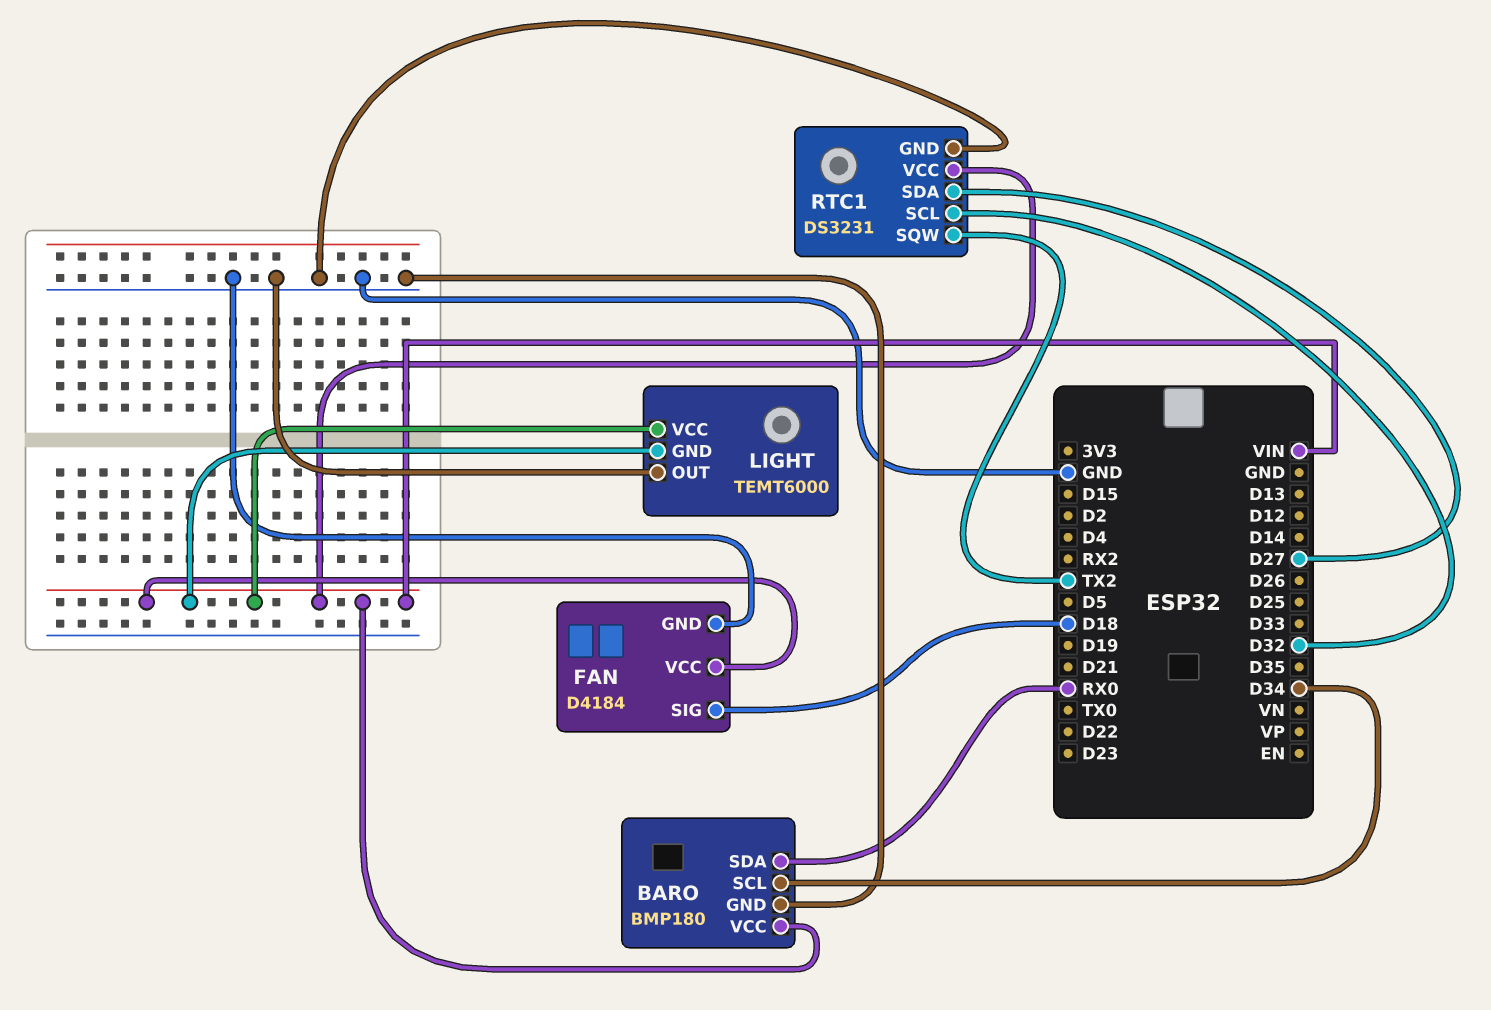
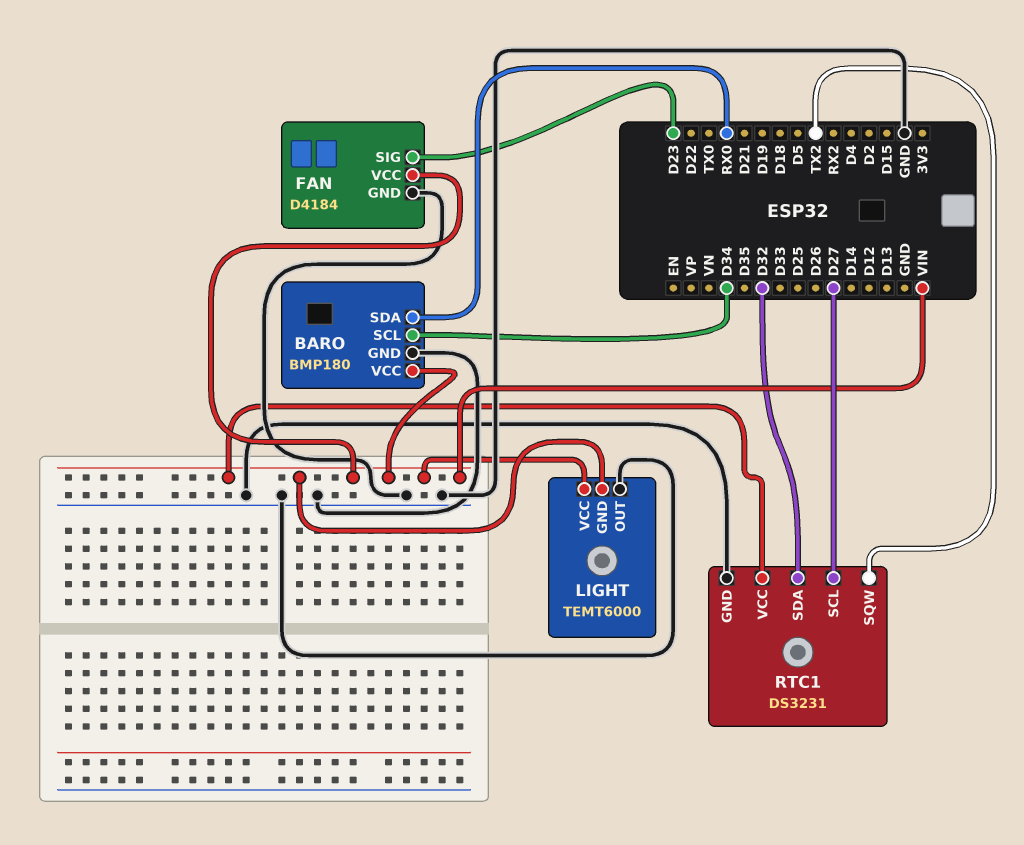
FAN pin SIG: D18 -> D23
RTC1 pin SCL: D32 -> D27
RTC1 pin SDA: D27 -> D32

